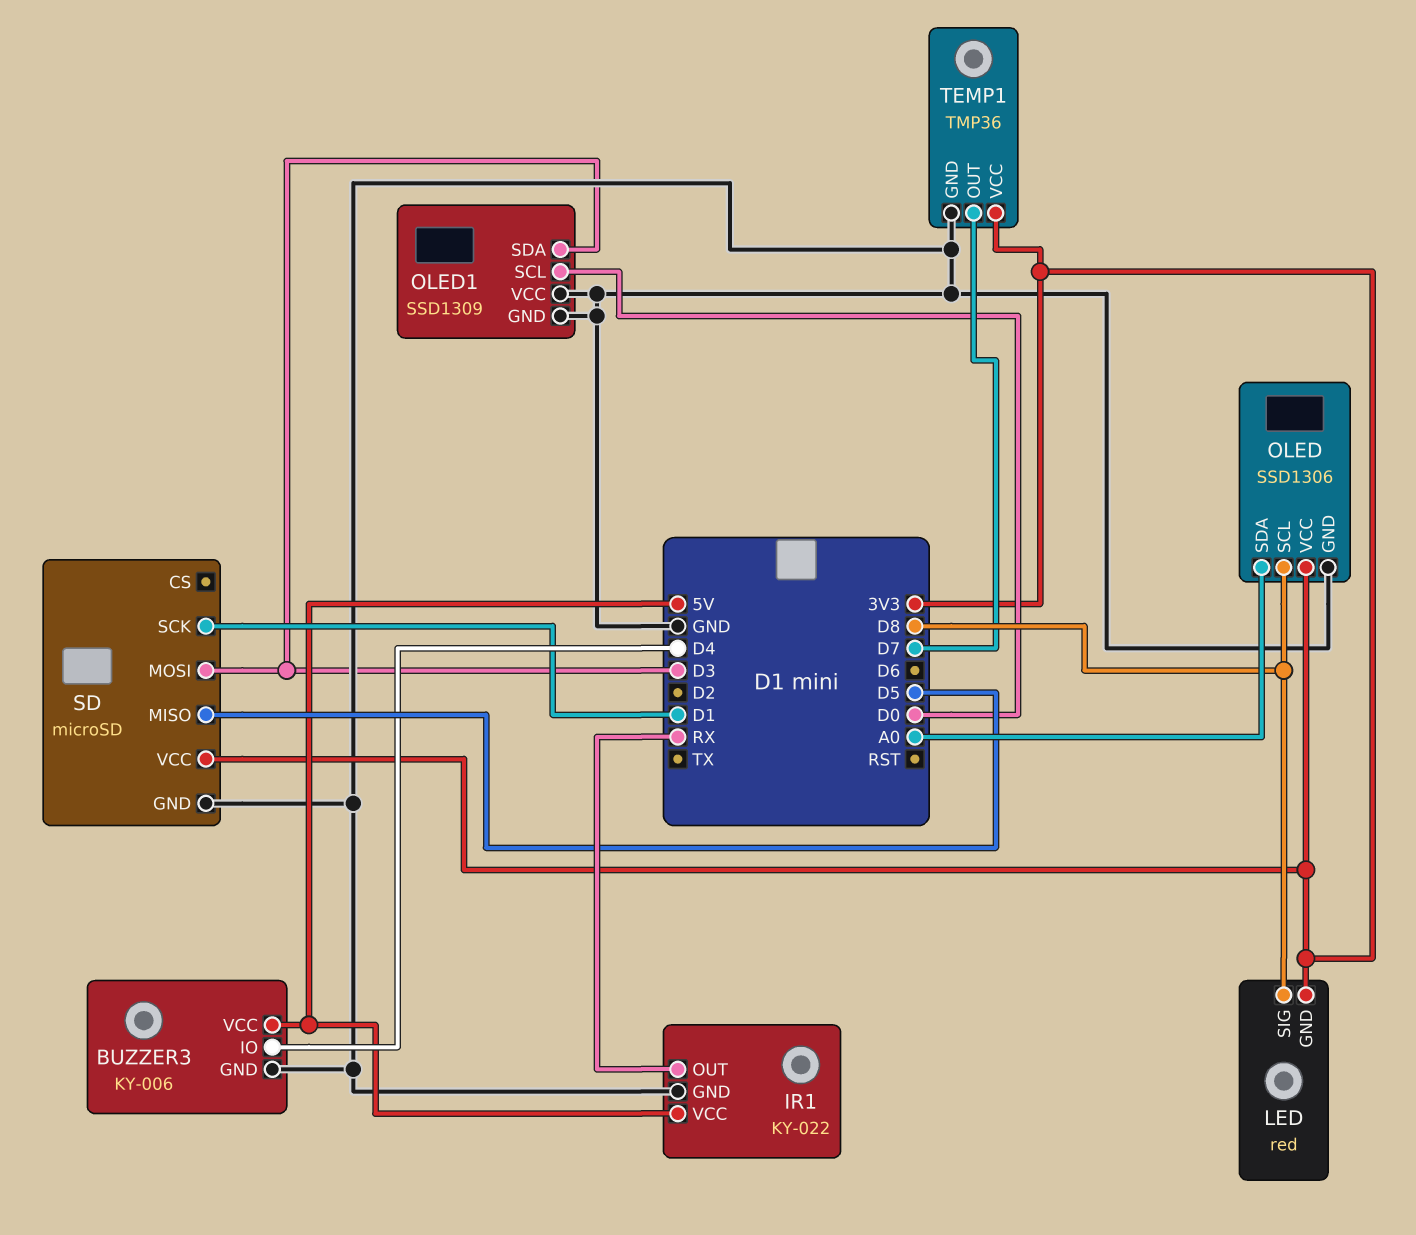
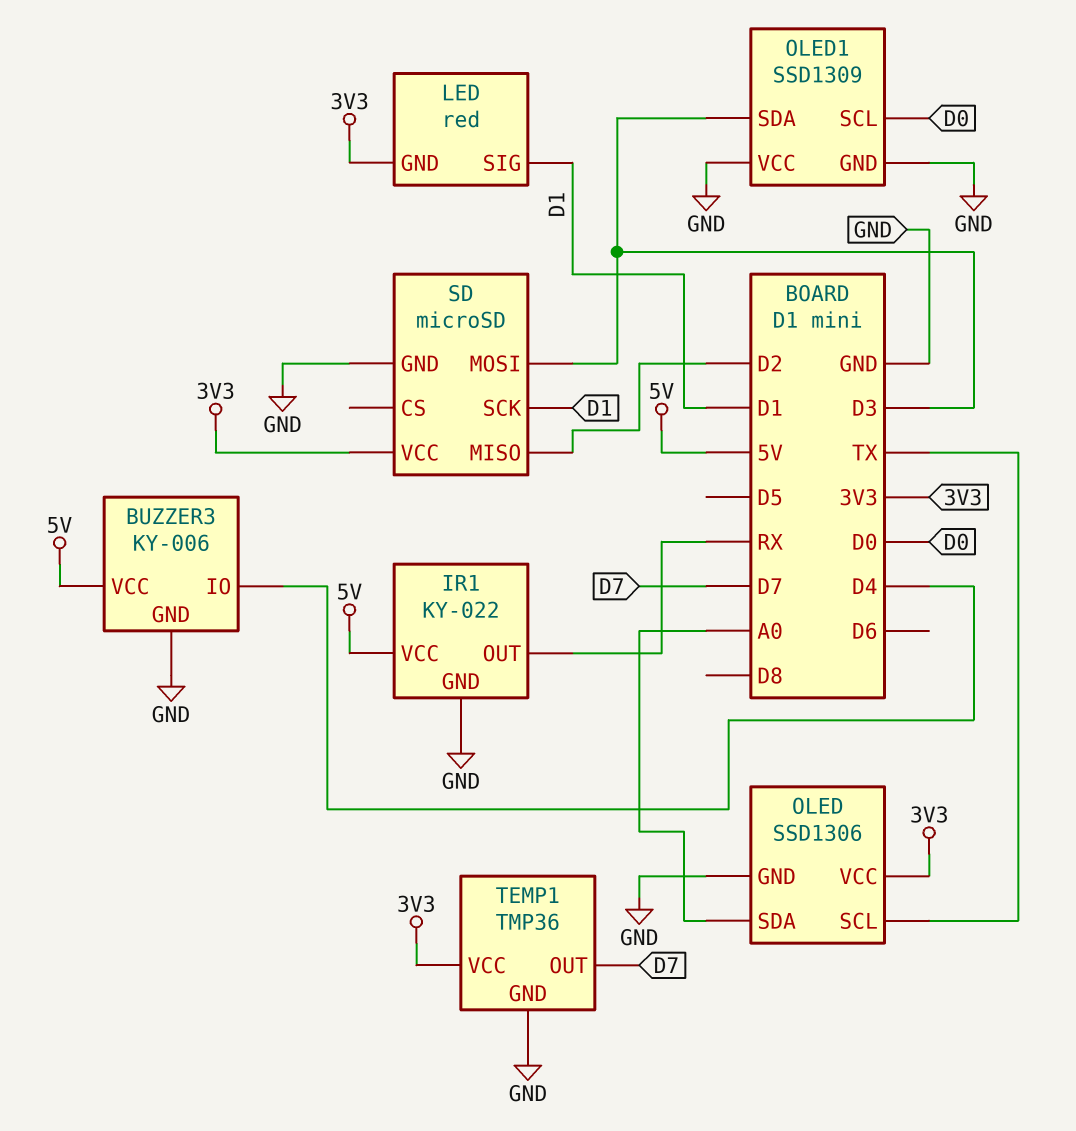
LED pin SIG: D8 -> D1
OLED pin SCL: D8 -> TX
SD pin MISO: D5 -> D2

